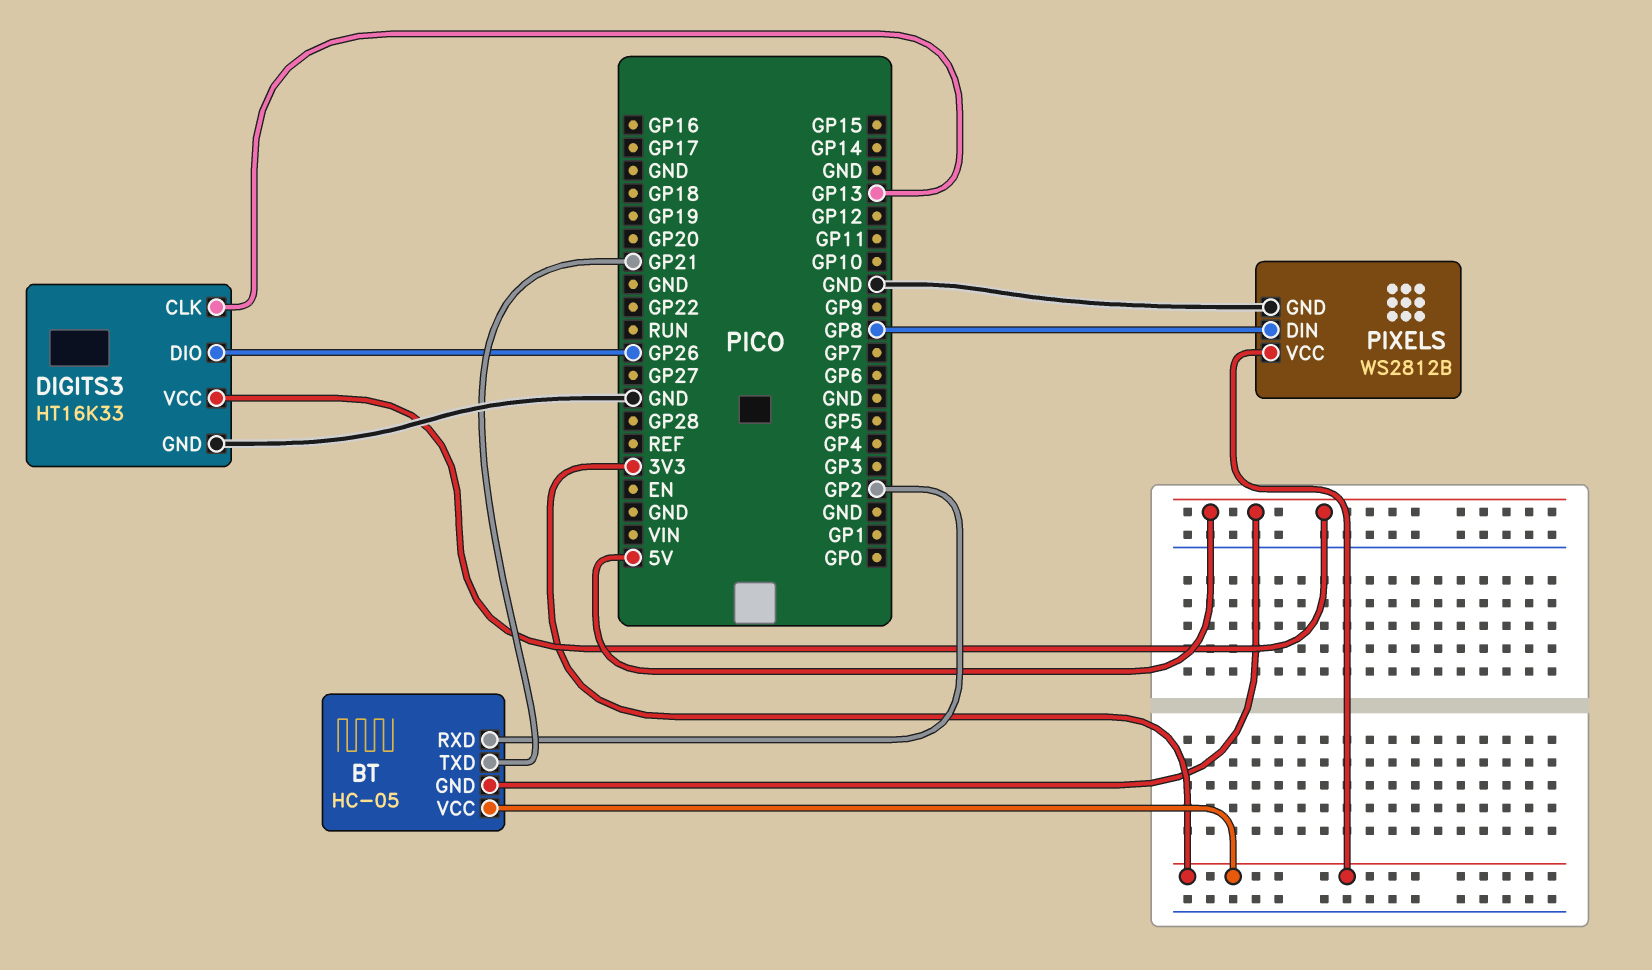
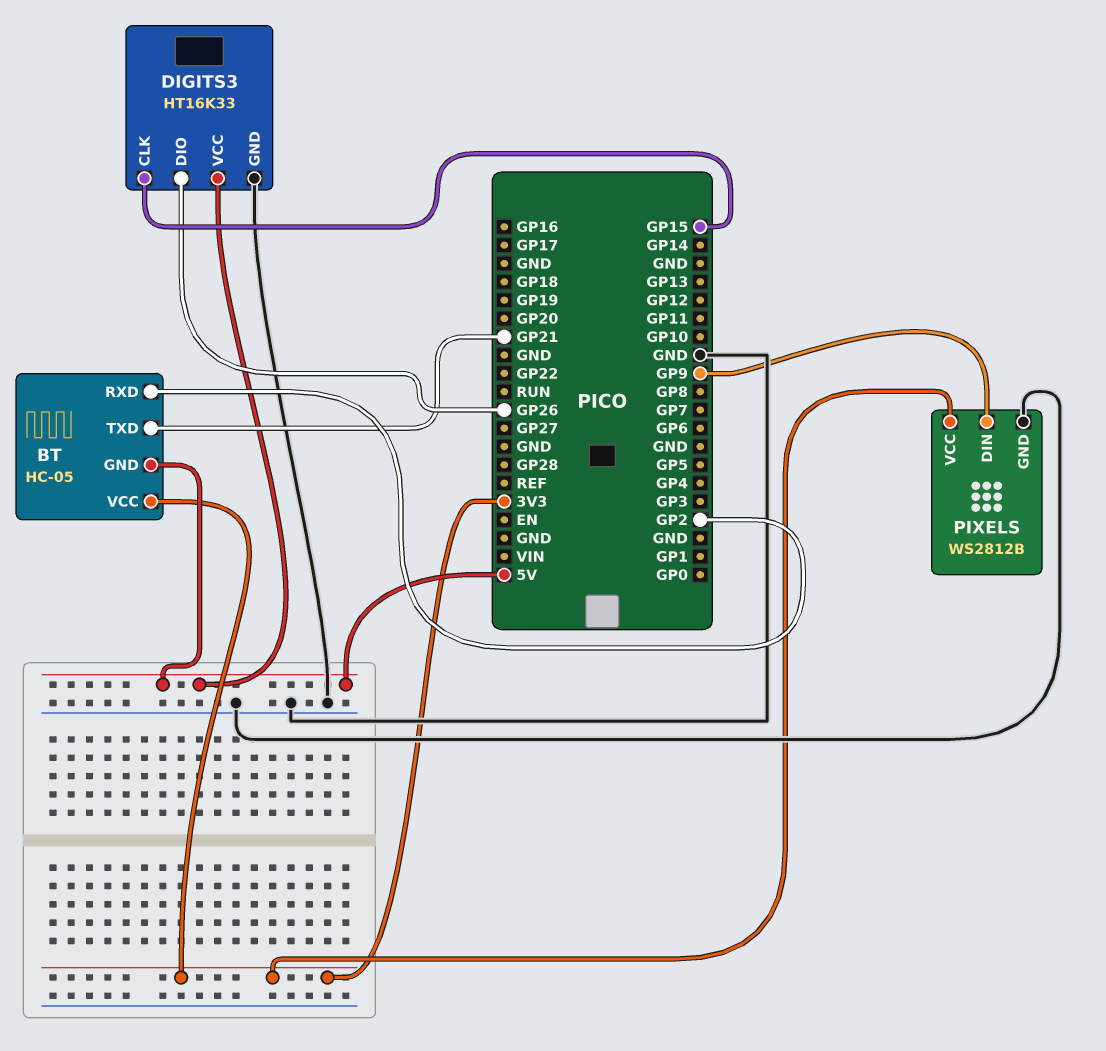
DIGITS3 pin CLK: GP13 -> GP15
PIXELS pin DIN: GP8 -> GP9

